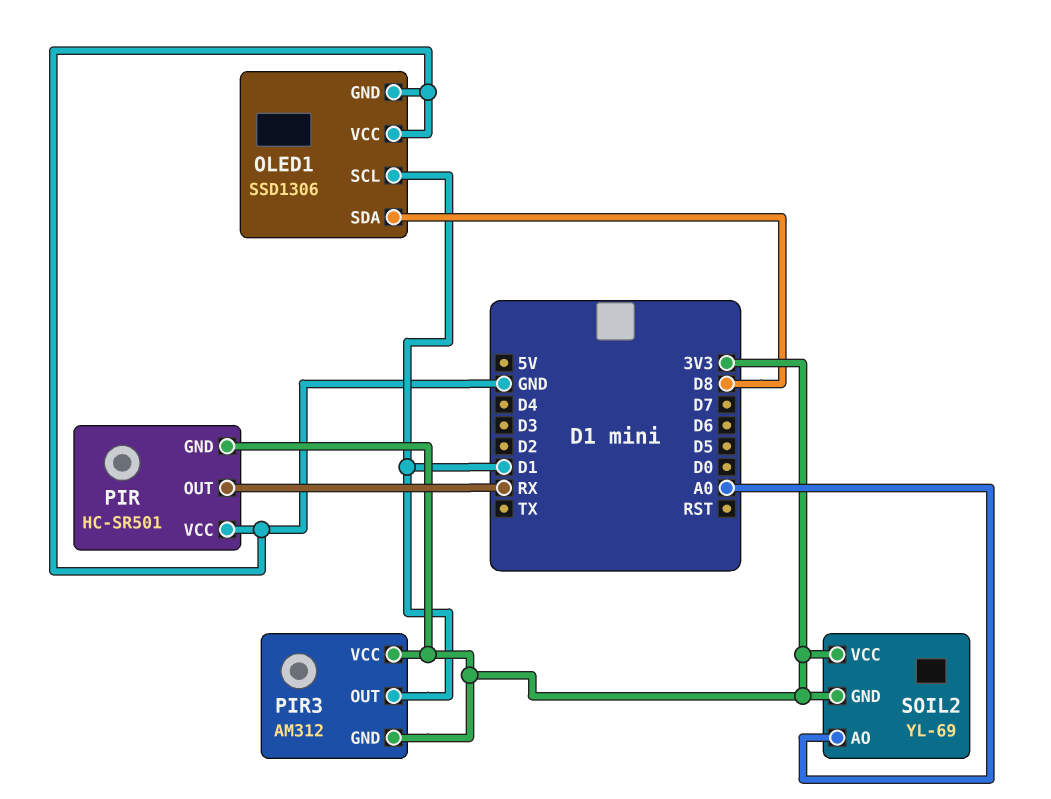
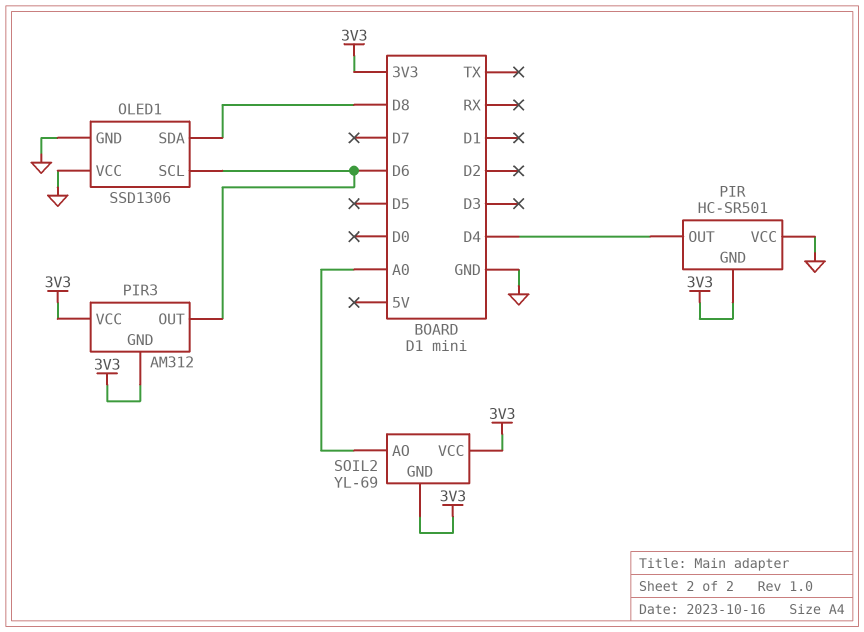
OLED1 pin SCL: D1 -> D6
PIR pin OUT: RX -> D4
PIR3 pin OUT: D1 -> D6

